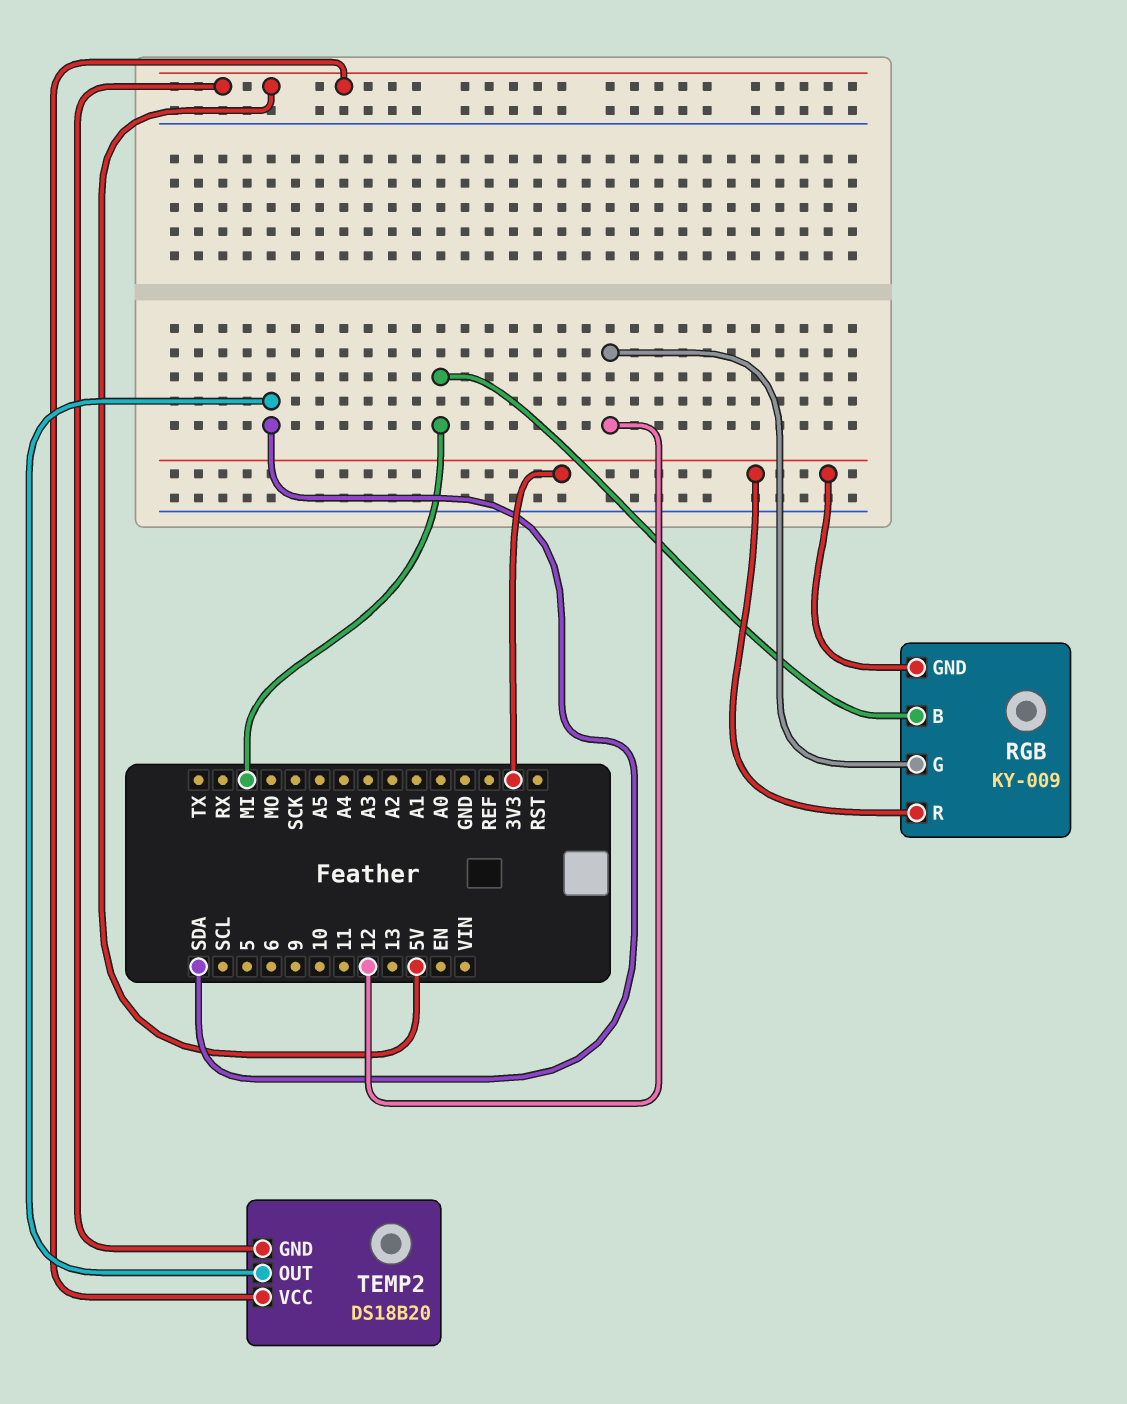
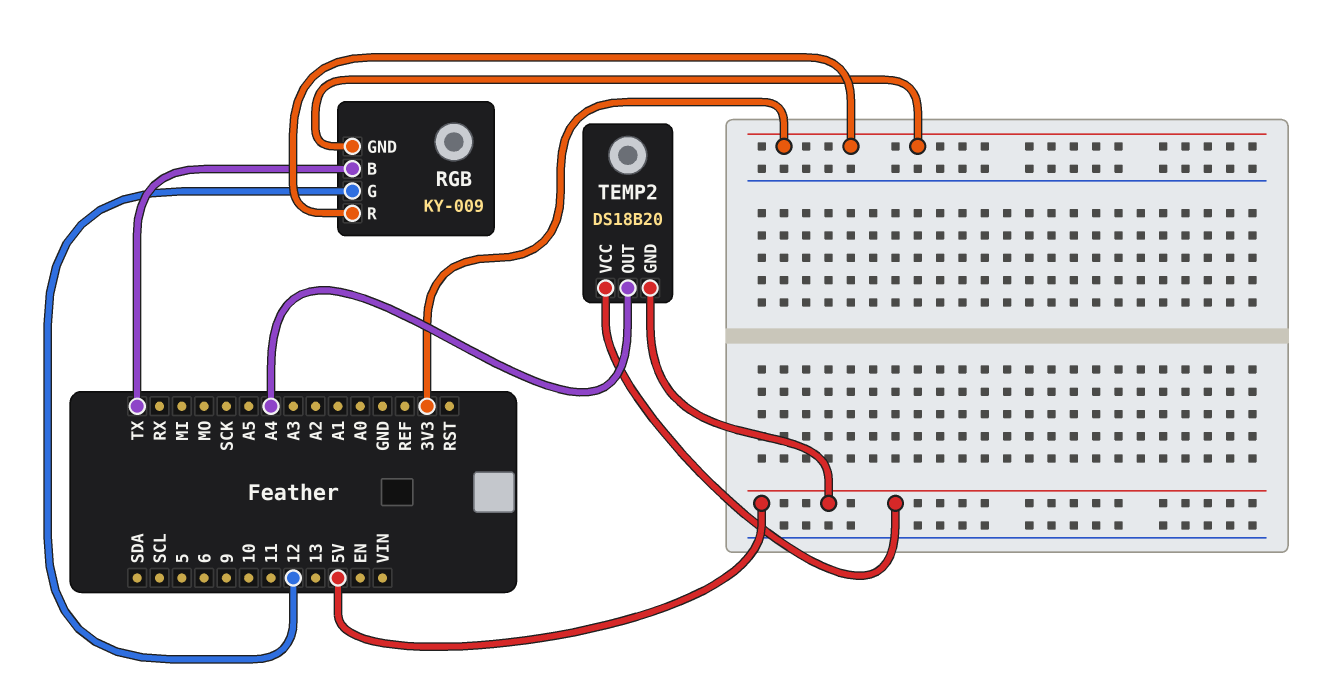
RGB pin B: MI -> TX
TEMP2 pin OUT: SDA -> A4

